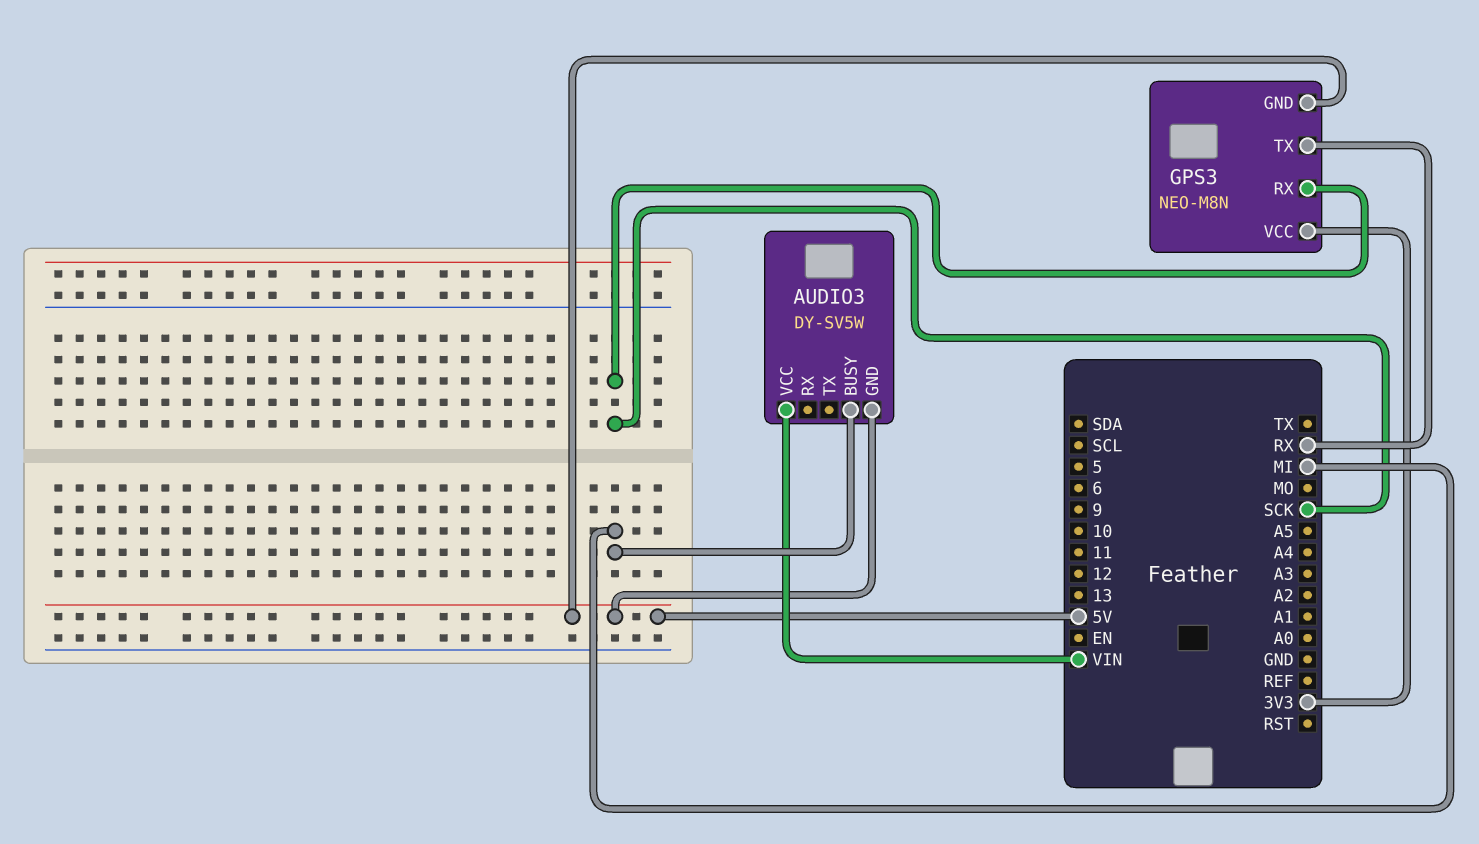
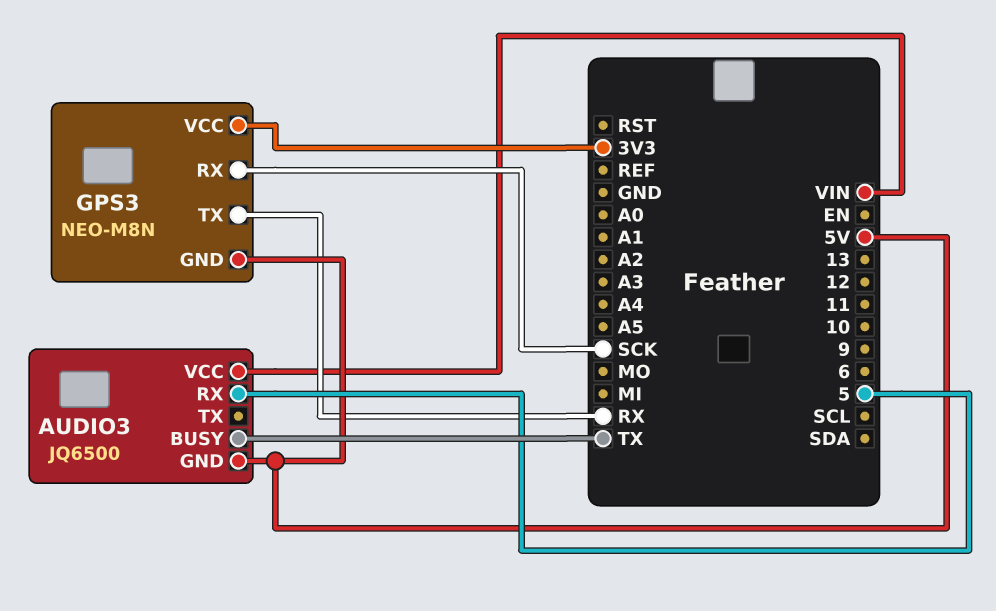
AUDIO3: DY-SV5W -> JQ6500
AUDIO3 pin BUSY: MI -> TX
AUDIO3 pin RX: none -> 5

